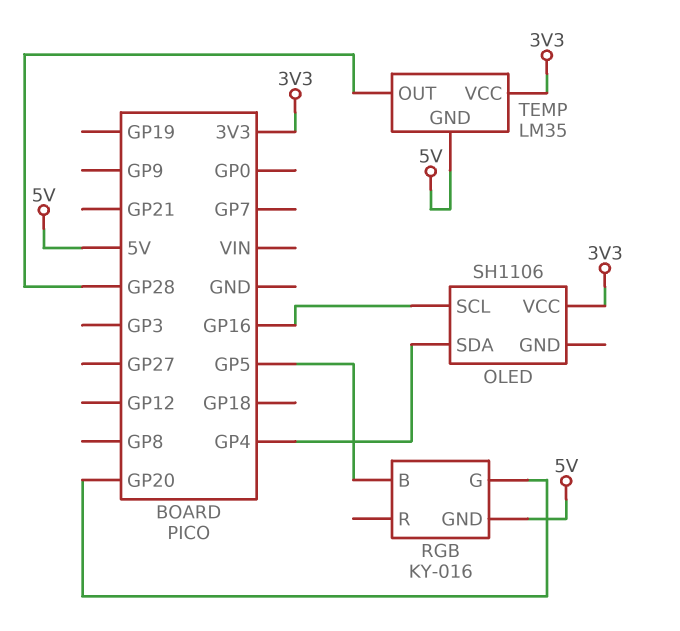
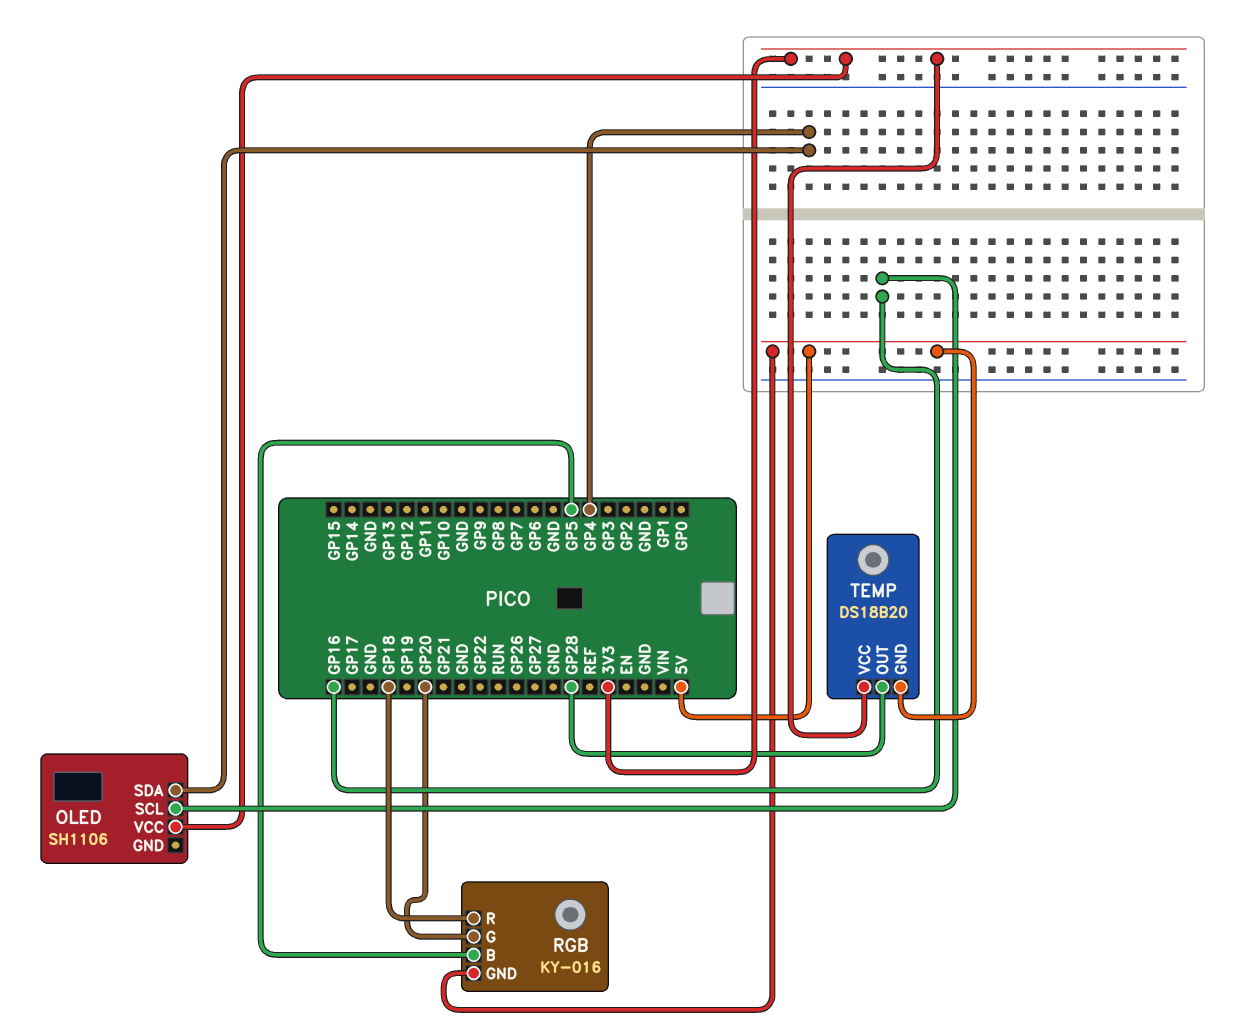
RGB pin R: none -> GP18
TEMP: LM35 -> DS18B20

